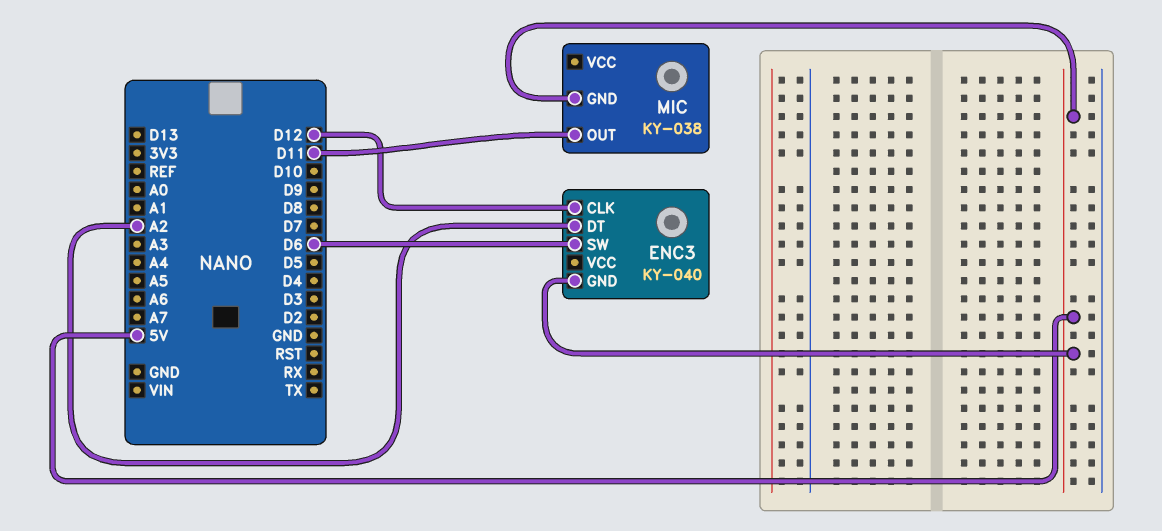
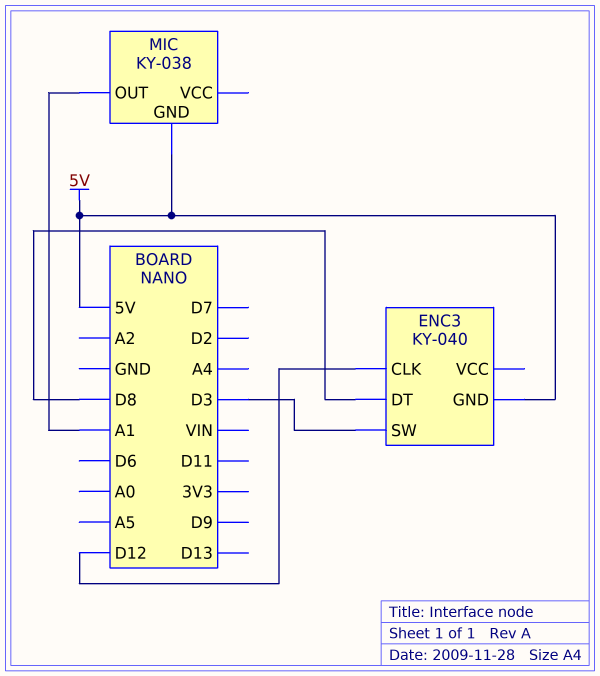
ENC3 pin DT: A2 -> D8
ENC3 pin SW: D6 -> D3
MIC pin OUT: D11 -> A1

